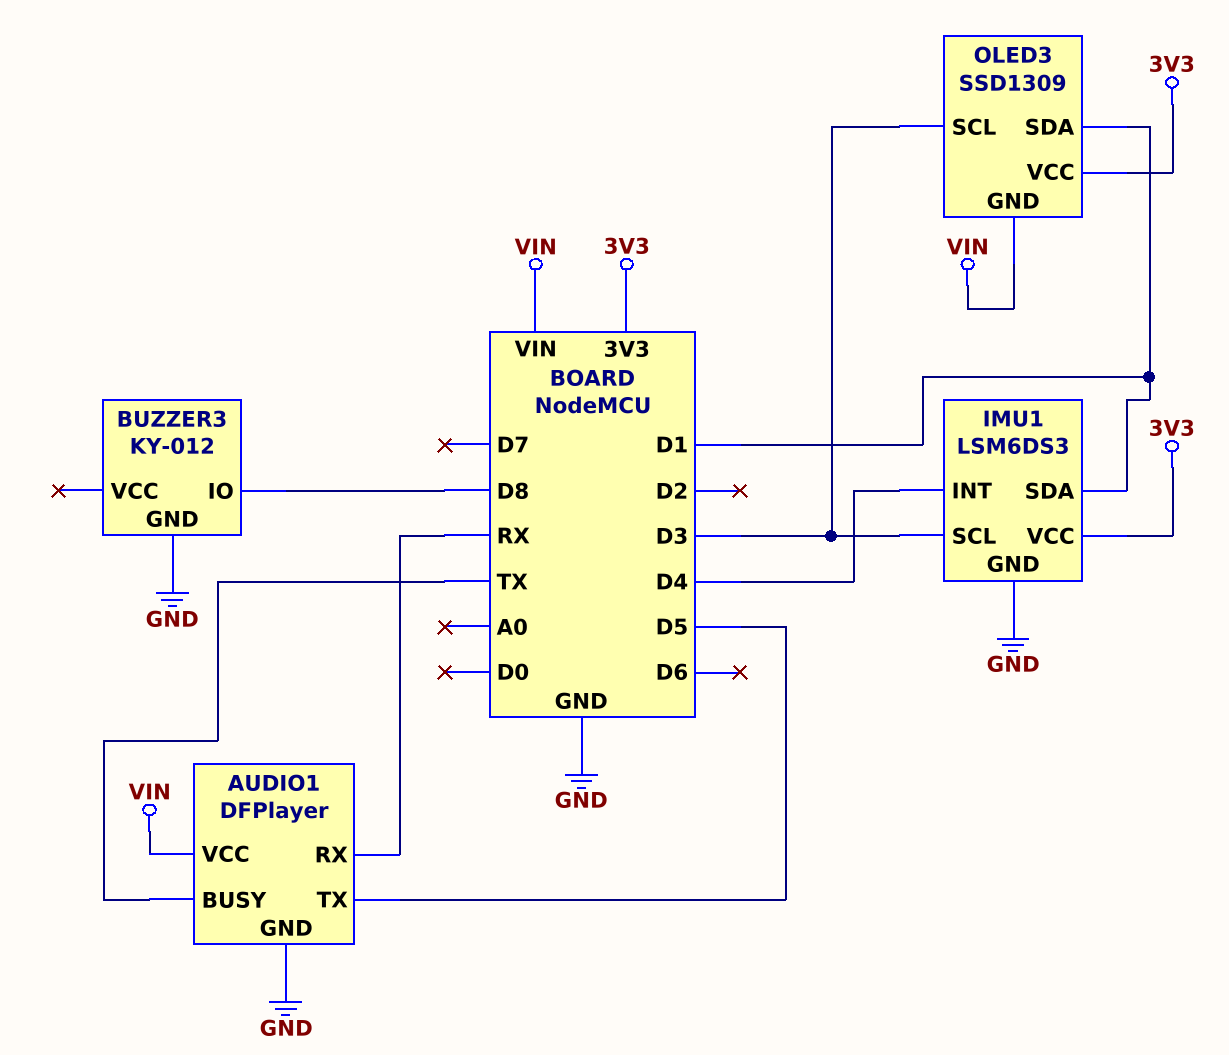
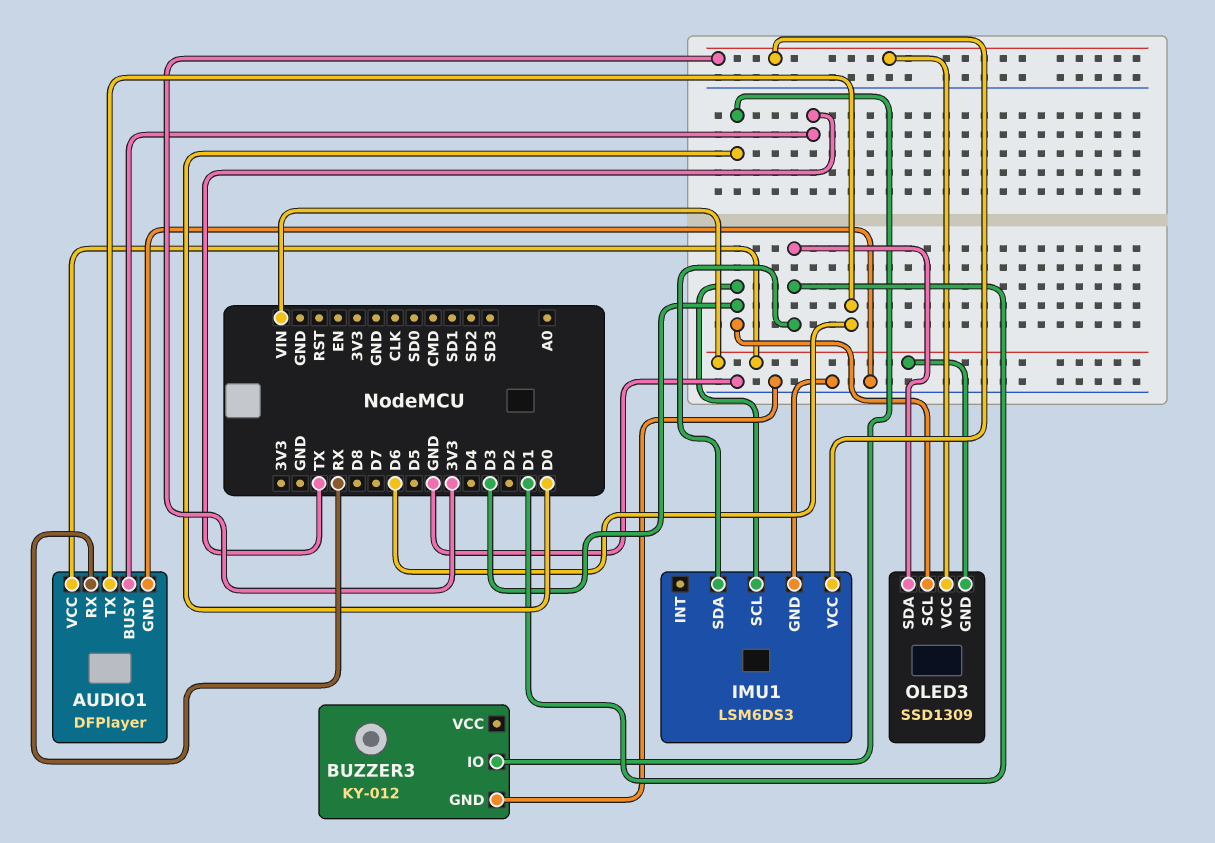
AUDIO1 pin TX: D5 -> D6
BUZZER3 pin IO: D8 -> D0
IMU1 pin INT: D4 -> none

